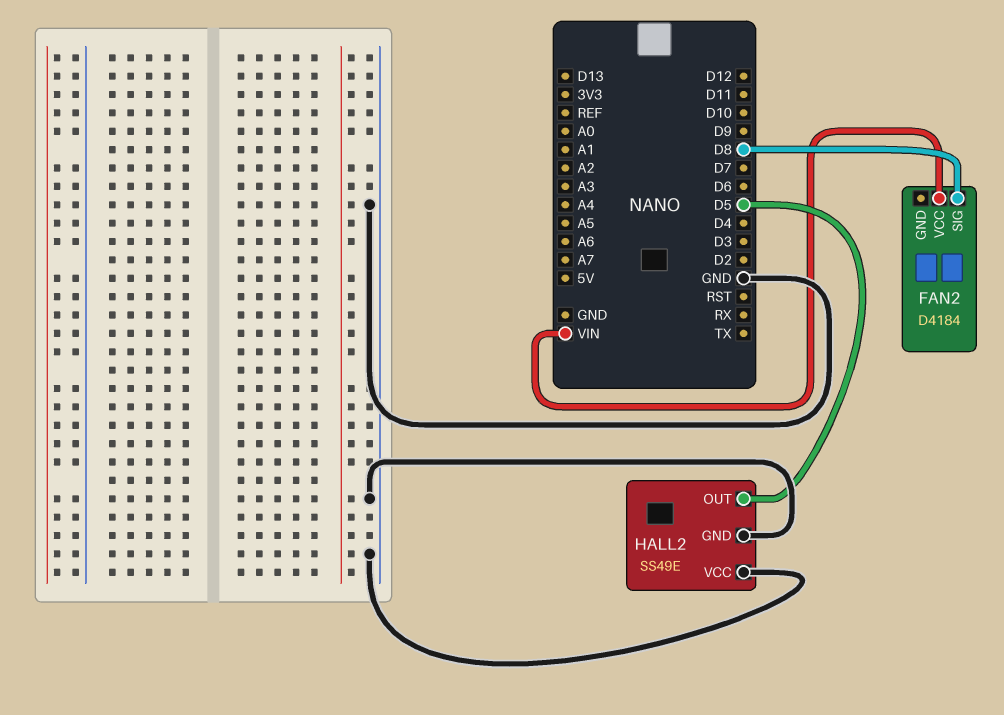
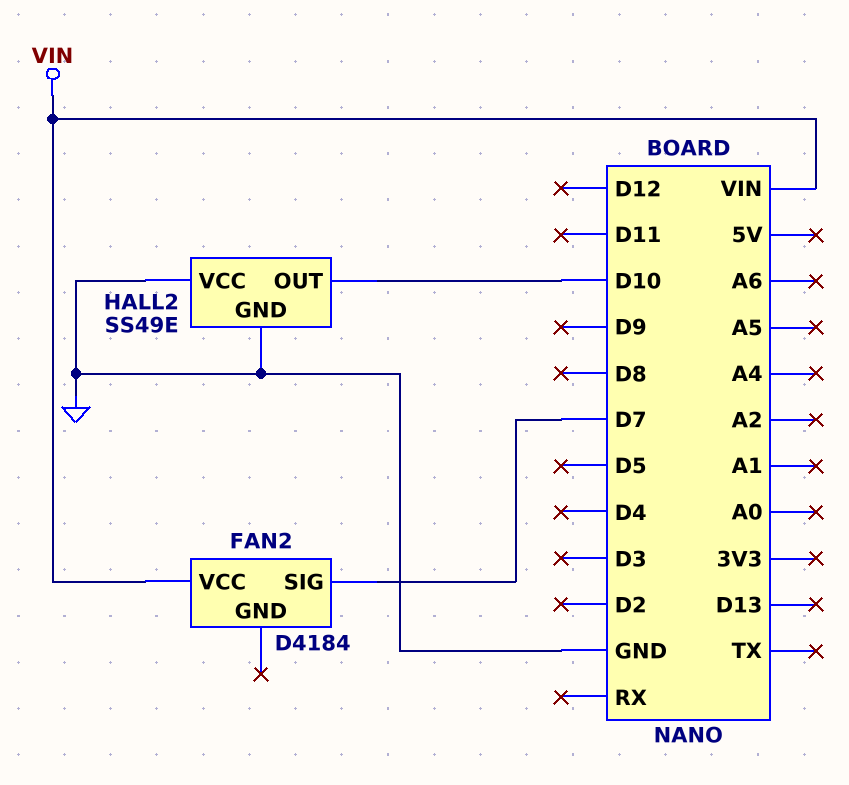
FAN2 pin SIG: D8 -> D7
HALL2 pin OUT: D5 -> D10

